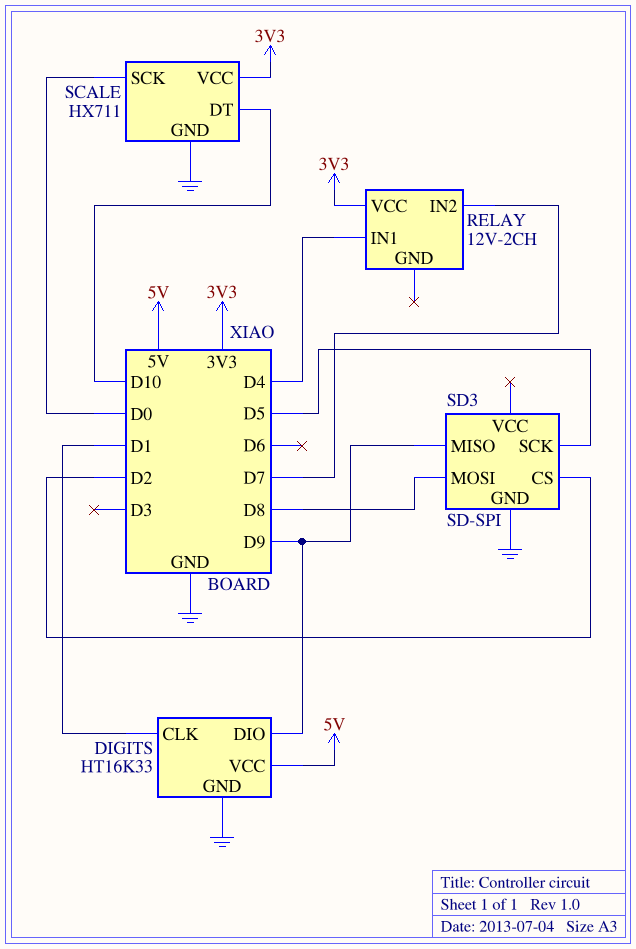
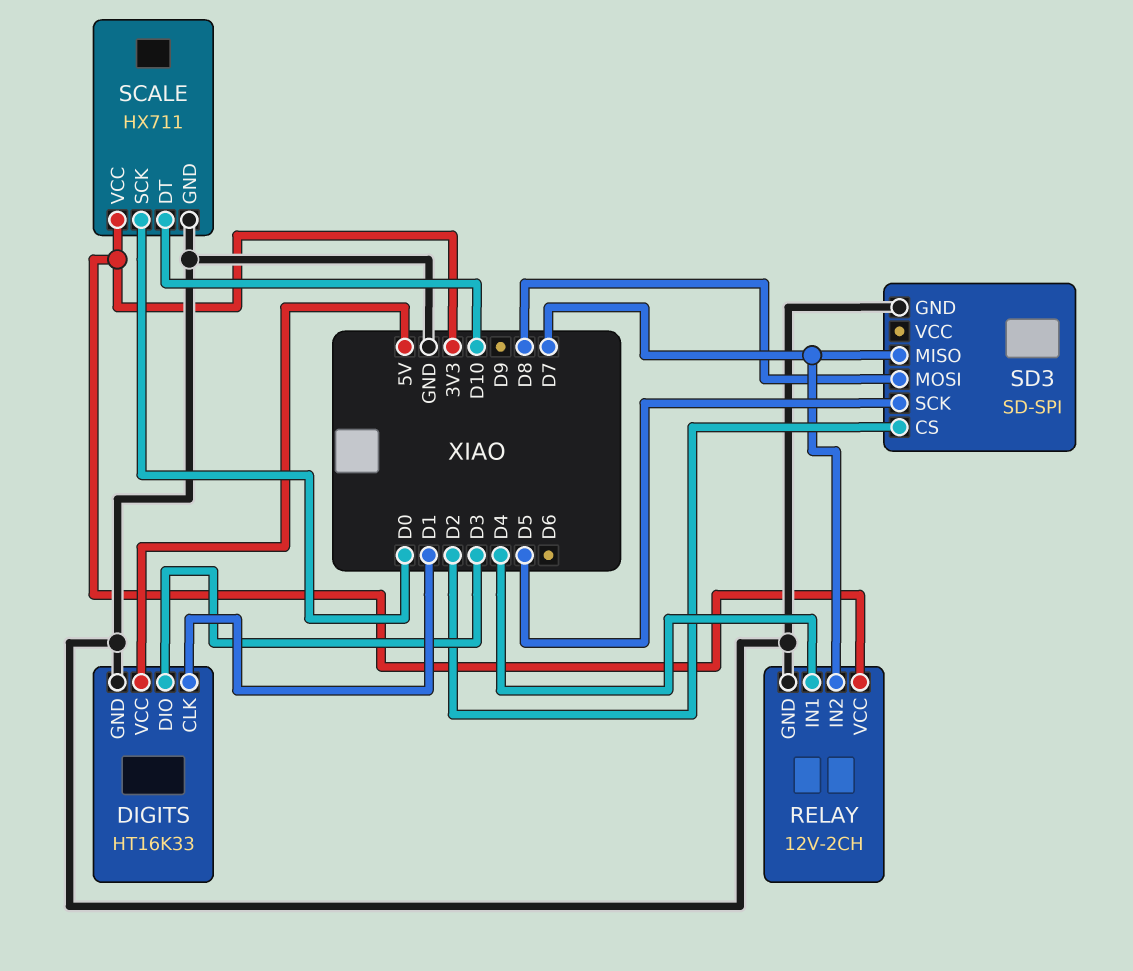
DIGITS pin DIO: D9 -> D3
RELAY pin GND: none -> GND
SD3 pin MISO: D9 -> D7

